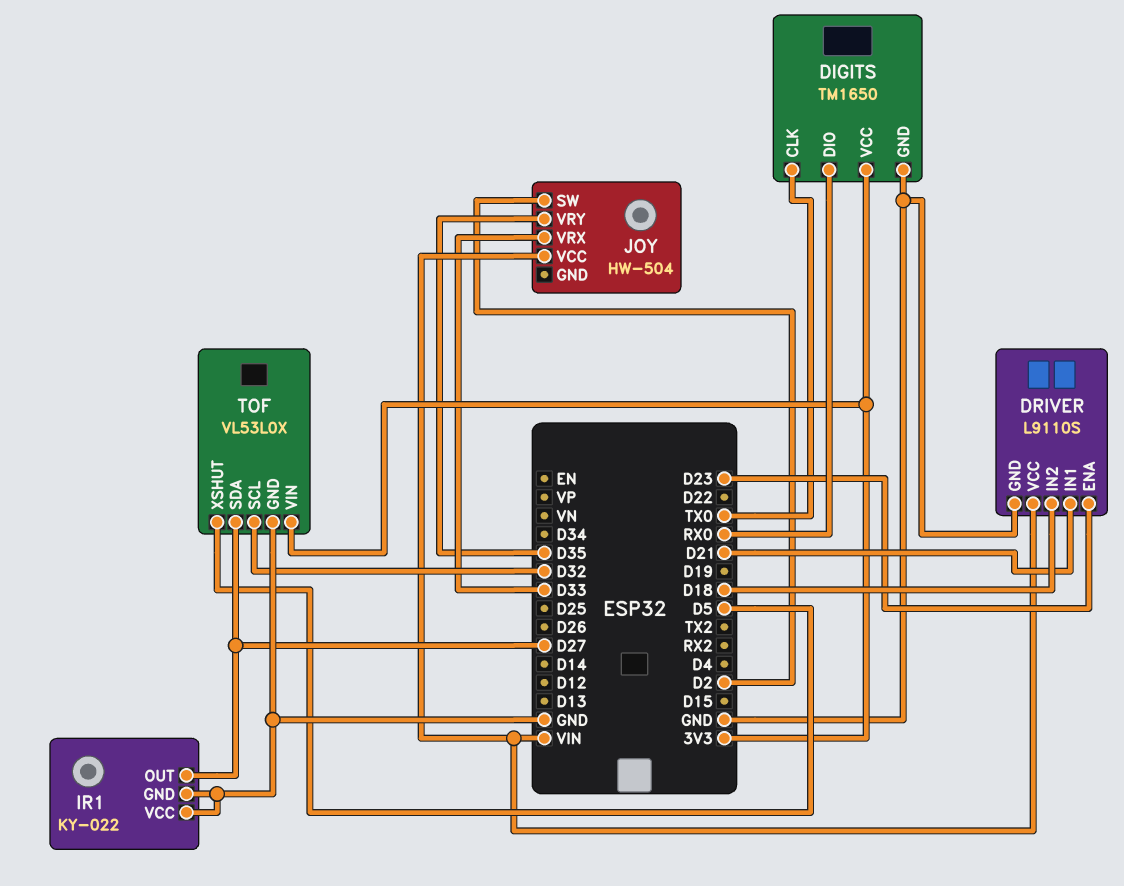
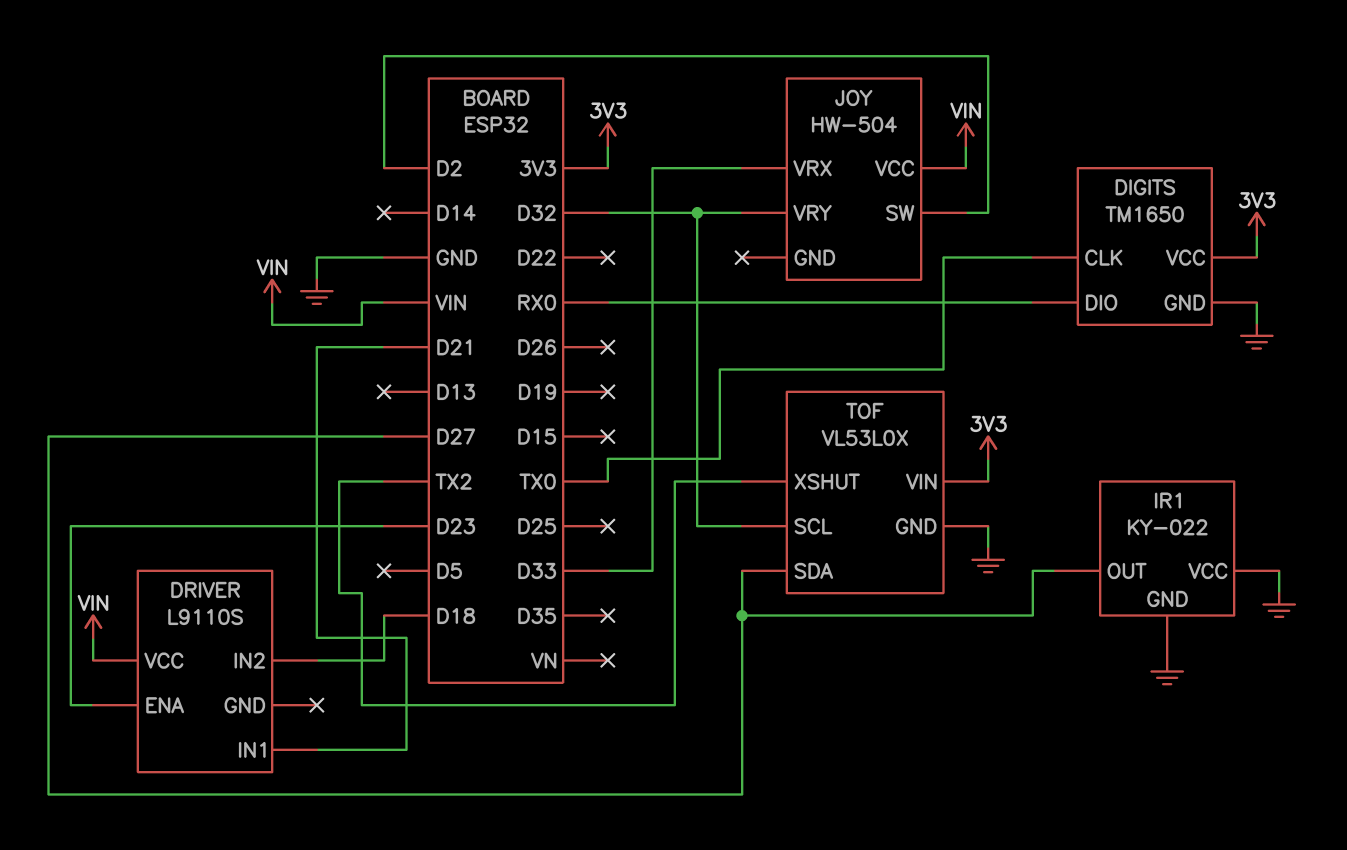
DRIVER pin GND: GND -> none
JOY pin VRY: D35 -> D32
TOF pin XSHUT: D5 -> TX2

